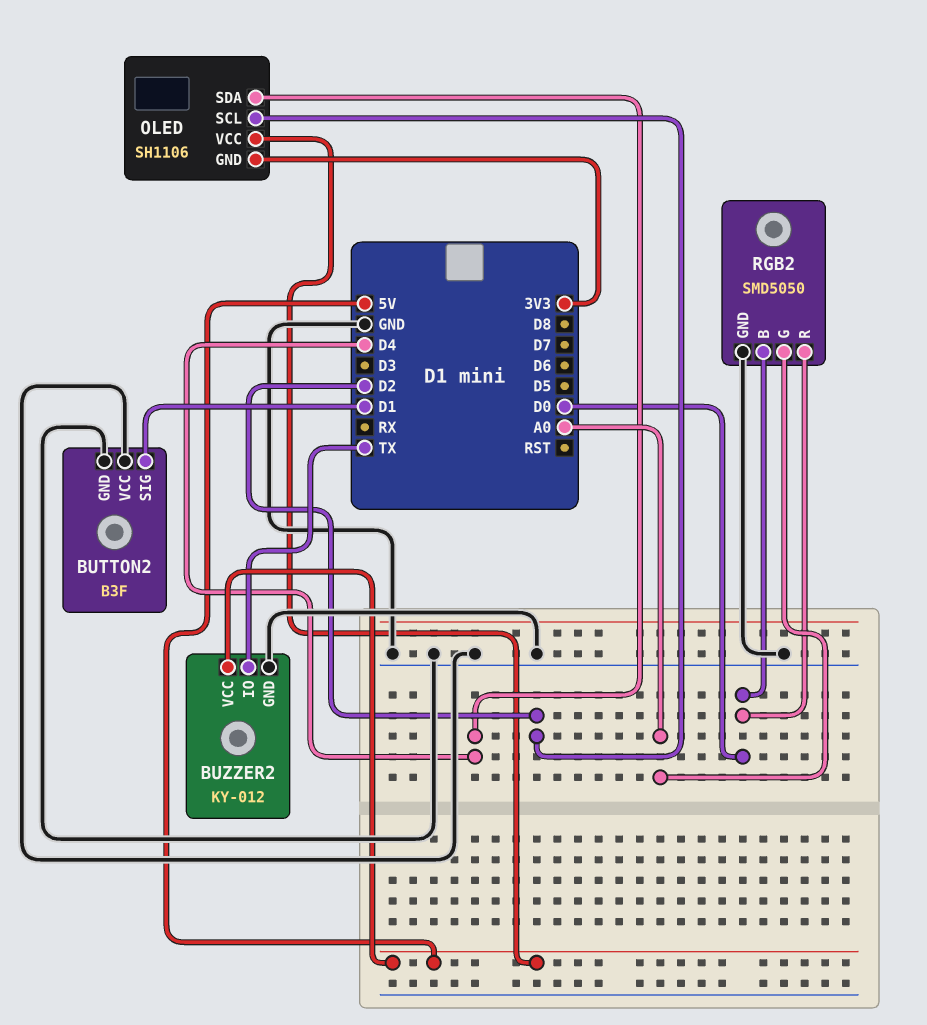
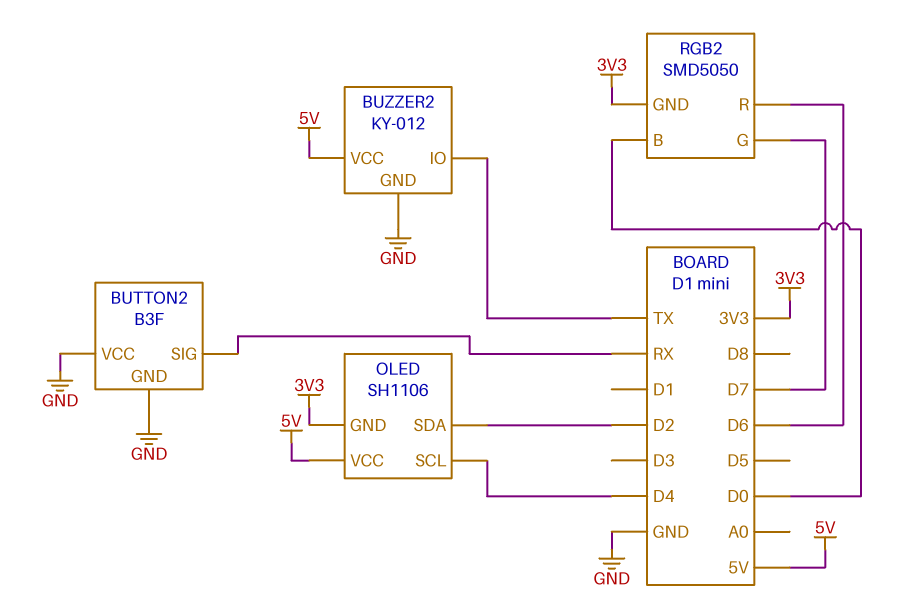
BUTTON2 pin SIG: D1 -> RX
OLED pin SCL: D2 -> D4
OLED pin SDA: D4 -> D2
RGB2 pin G: A0 -> D7
RGB2 pin GND: GND -> 3V3
RGB2 pin R: D0 -> D6

